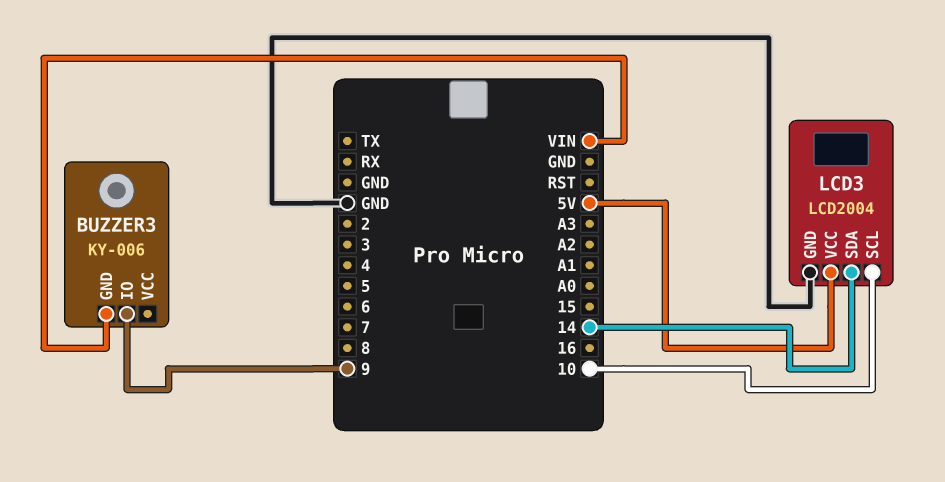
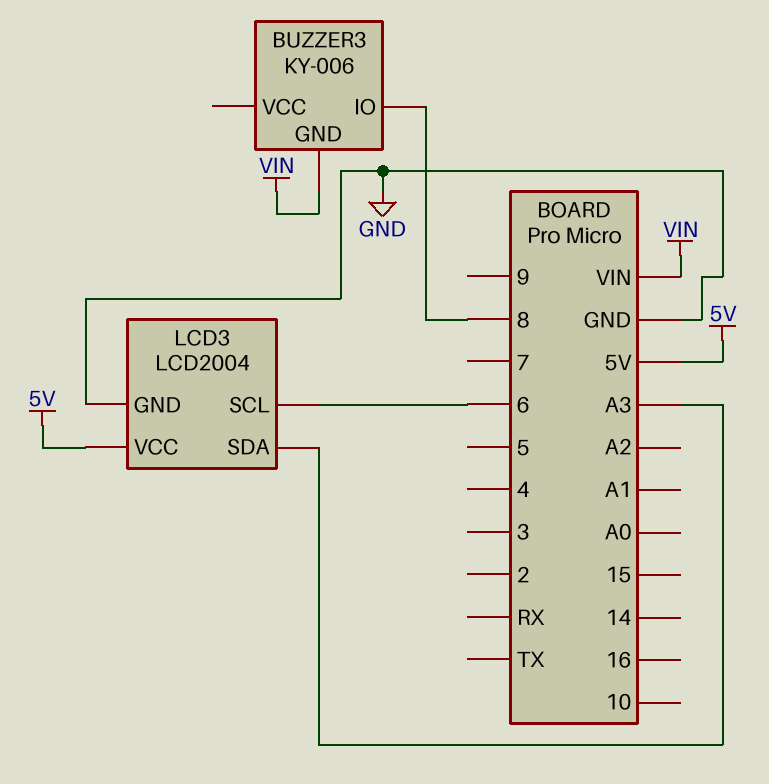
BUZZER3 pin IO: 9 -> 8
LCD3 pin SCL: 10 -> 6
LCD3 pin SDA: 14 -> A3

